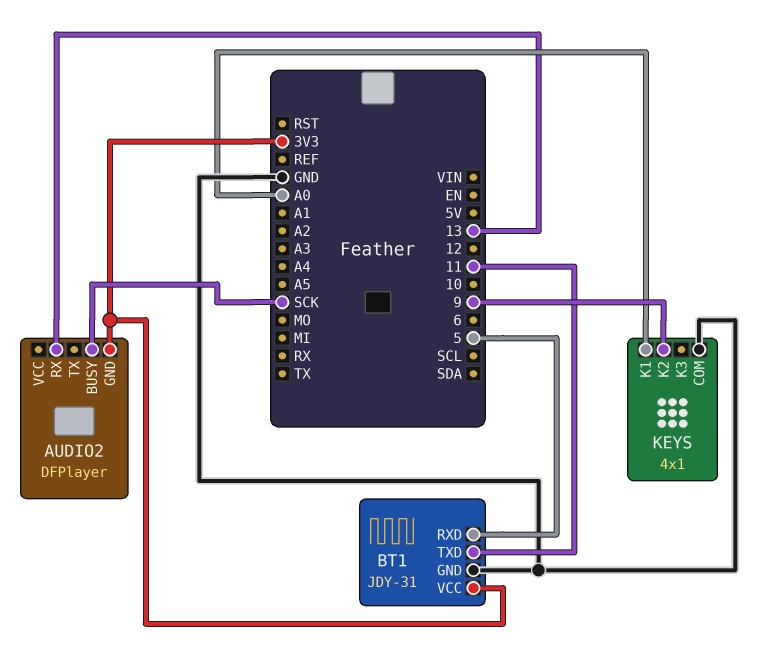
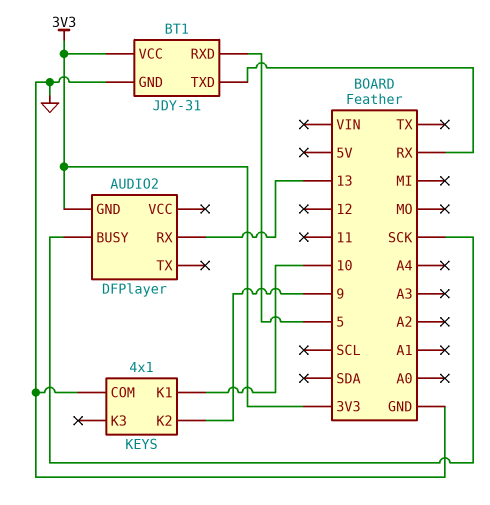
BT1 pin TXD: 11 -> RX
KEYS pin K1: A0 -> 10

